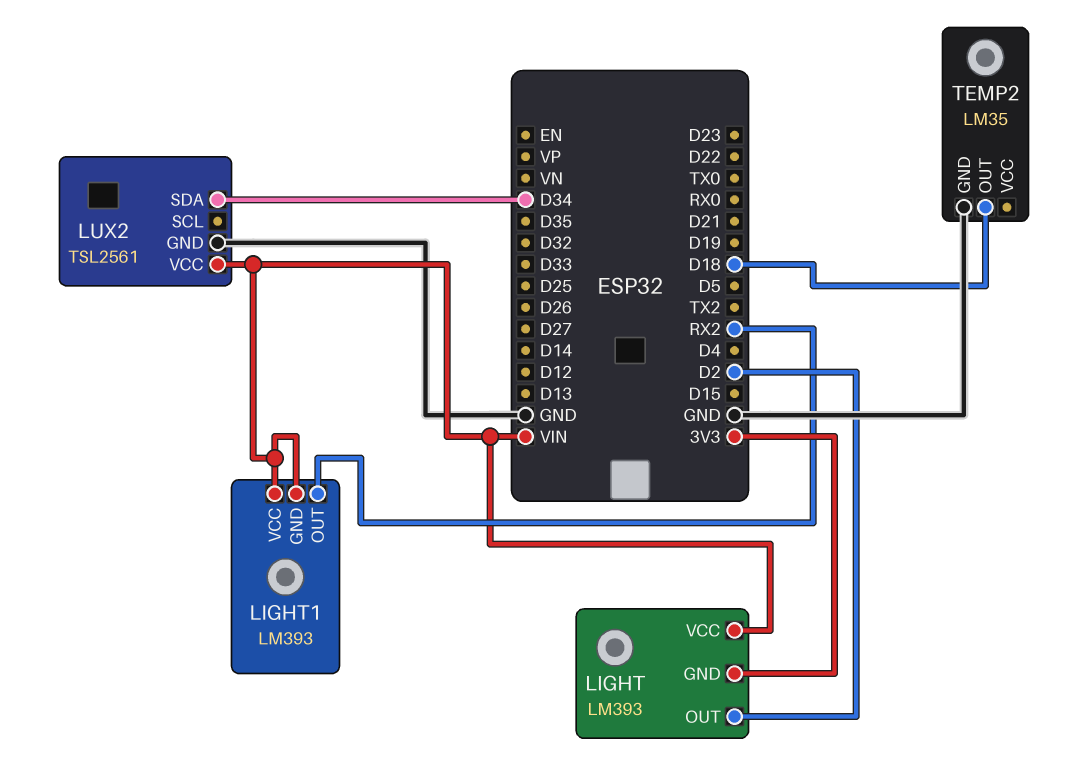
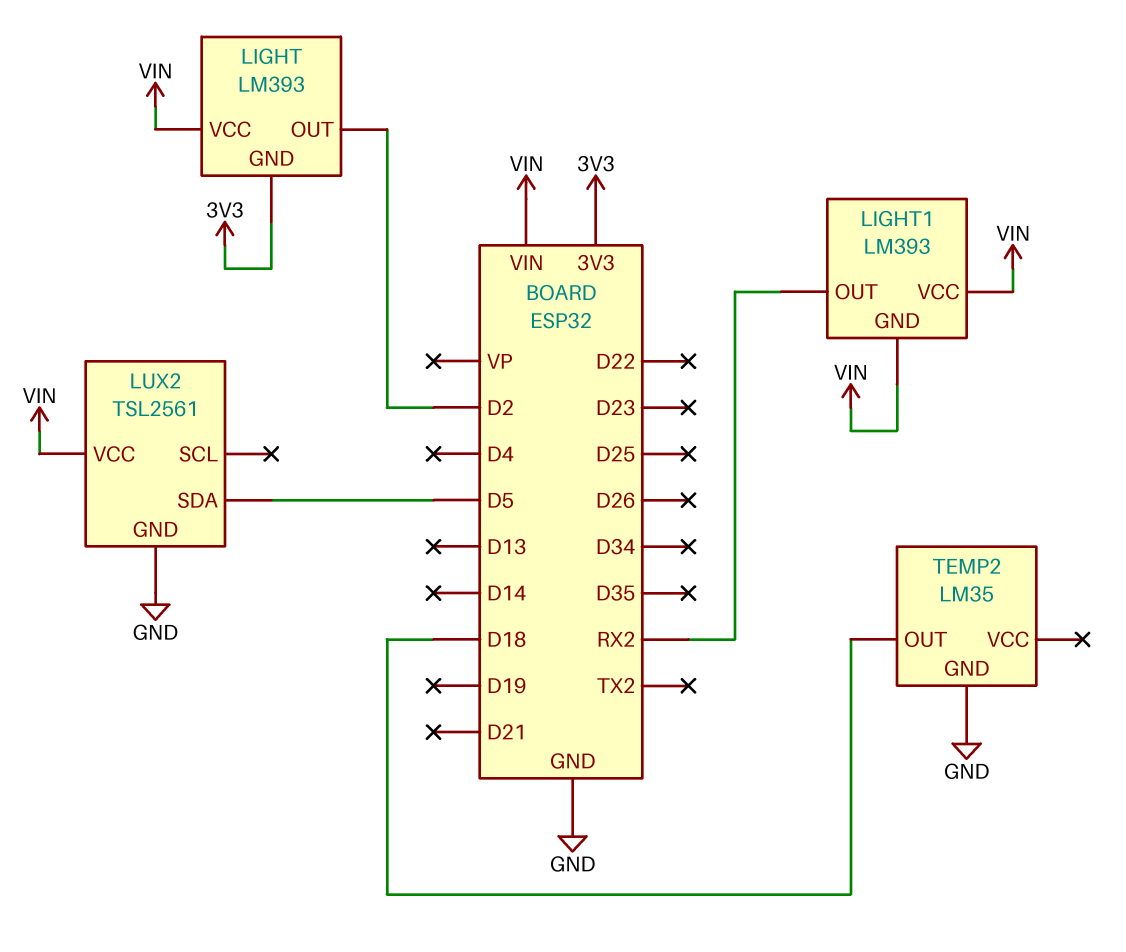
LUX2 pin SDA: D34 -> D5

